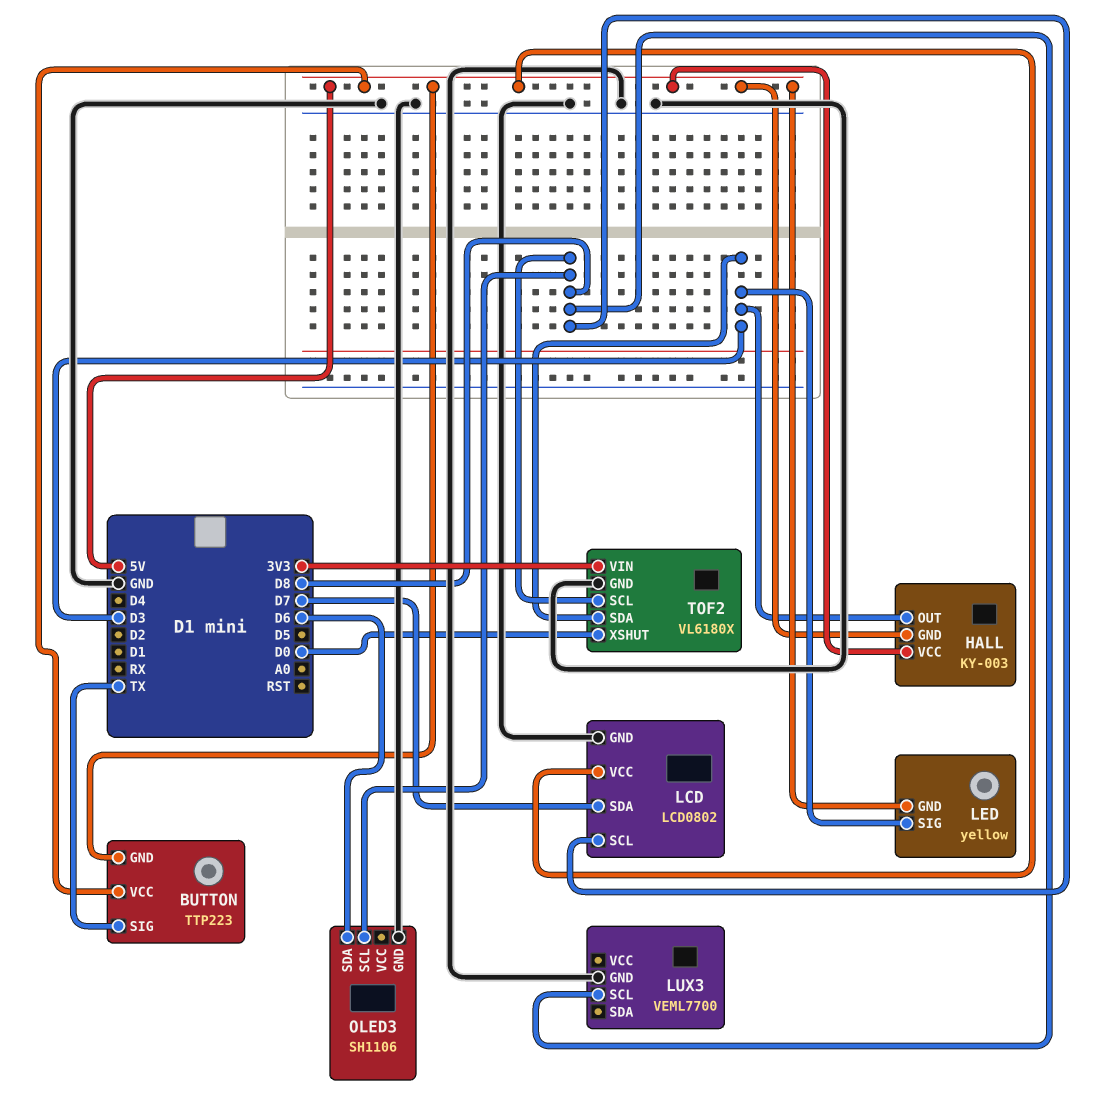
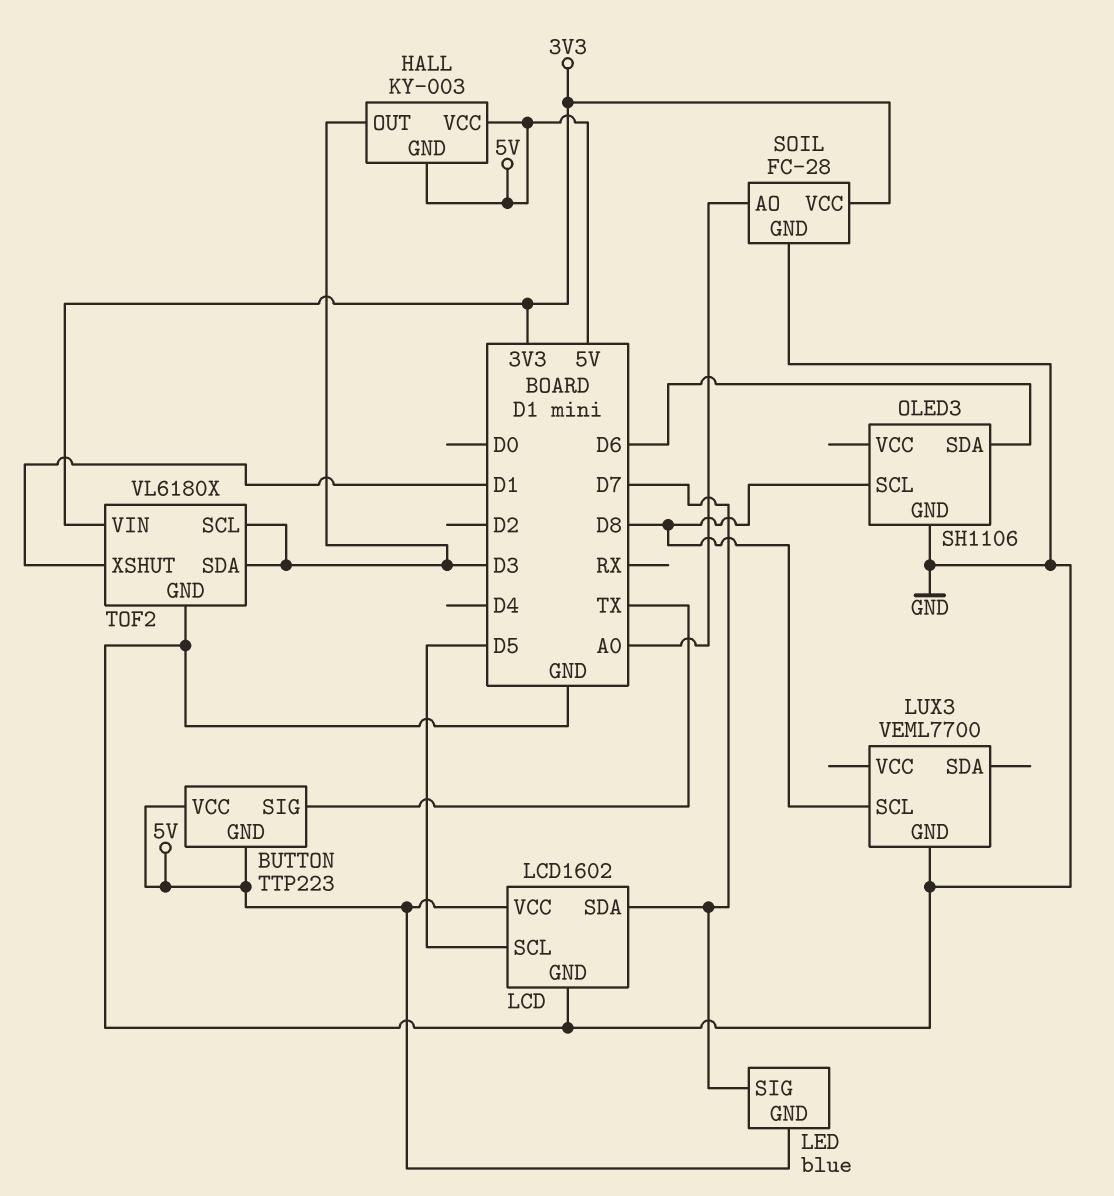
LCD: LCD0802 -> LCD1602
LCD pin SCL: D8 -> D5
LED: yellow -> blue
LED pin SIG: D3 -> D7
SOIL: none -> FC-28
SOIL pin AO: none -> A0
SOIL pin GND: none -> GND
SOIL pin VCC: none -> 3V3
TOF2 pin SCL: D8 -> D3
TOF2 pin XSHUT: D0 -> D1

